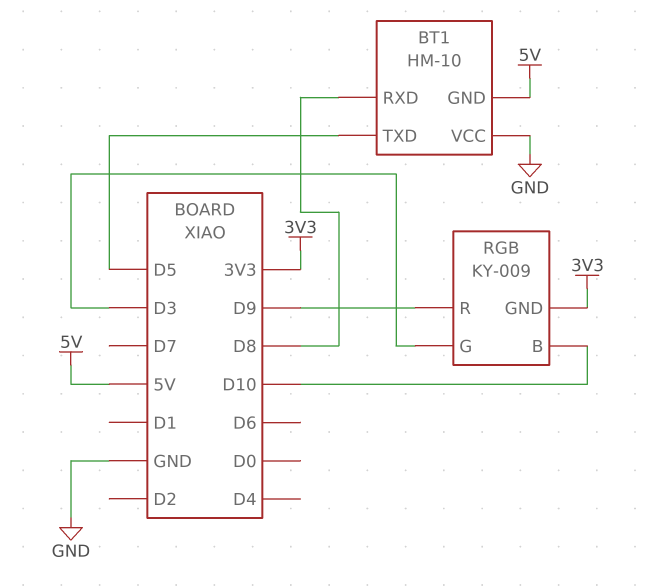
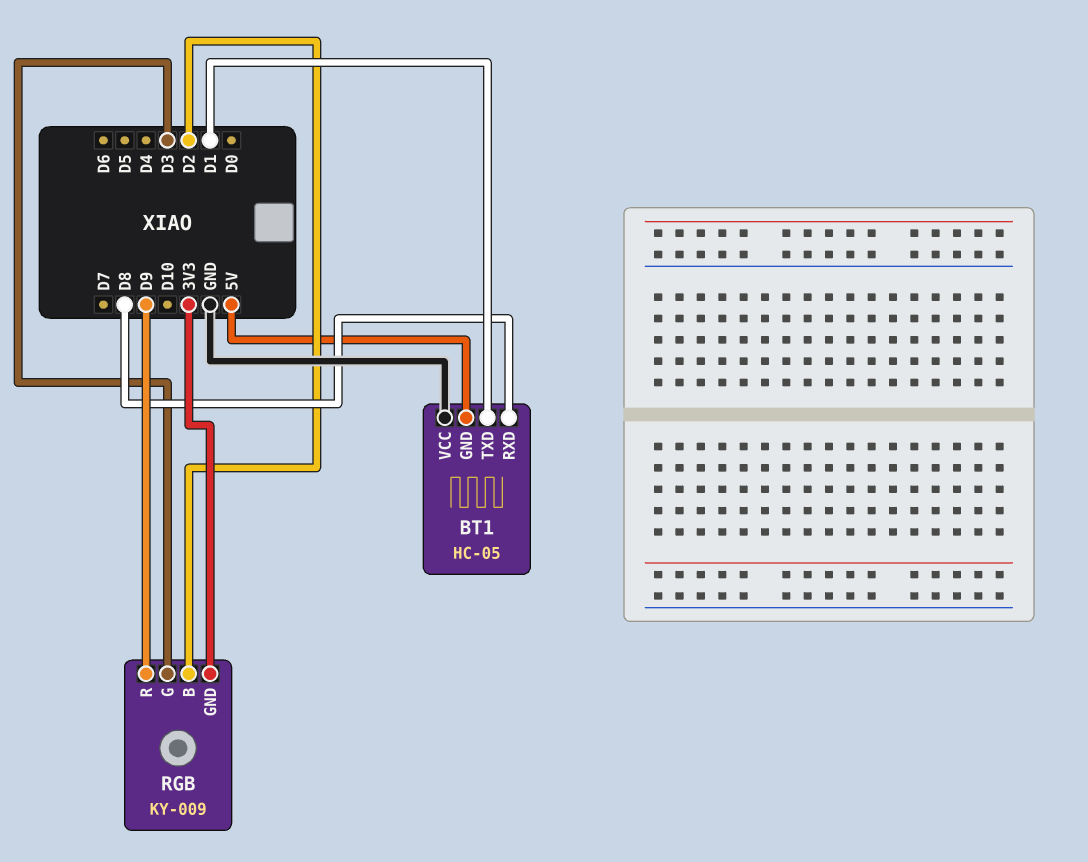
BT1: HM-10 -> HC-05
BT1 pin TXD: D5 -> D1
RGB pin B: D10 -> D2

